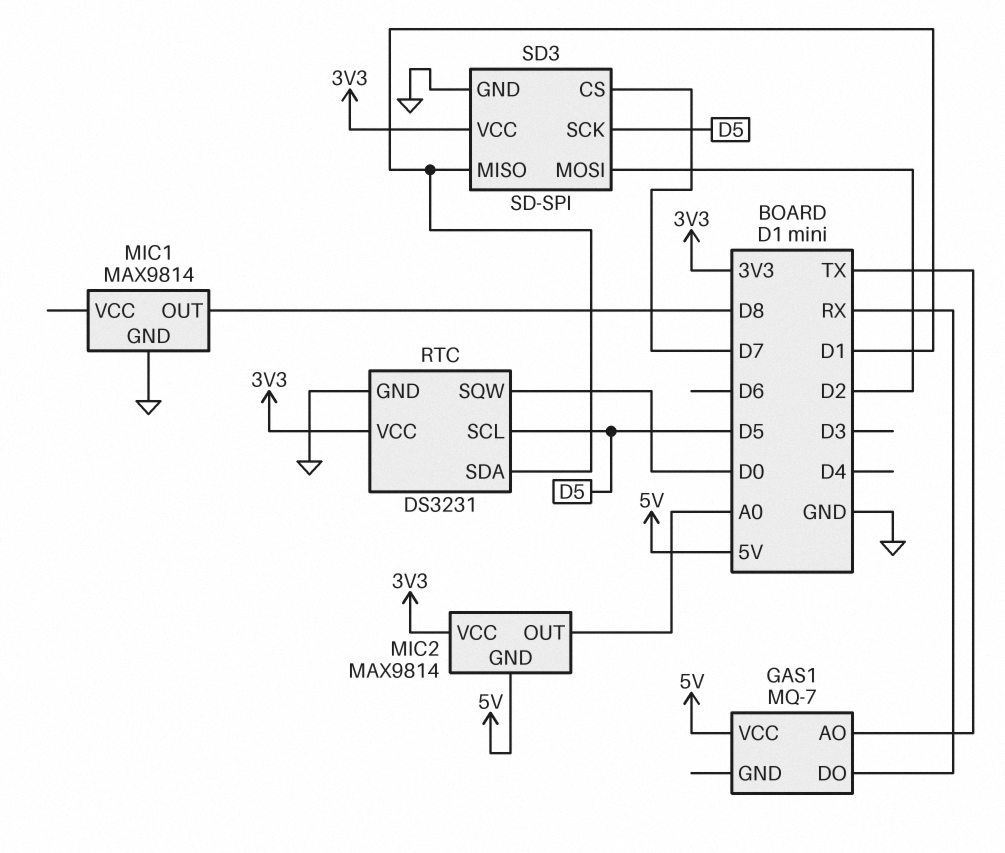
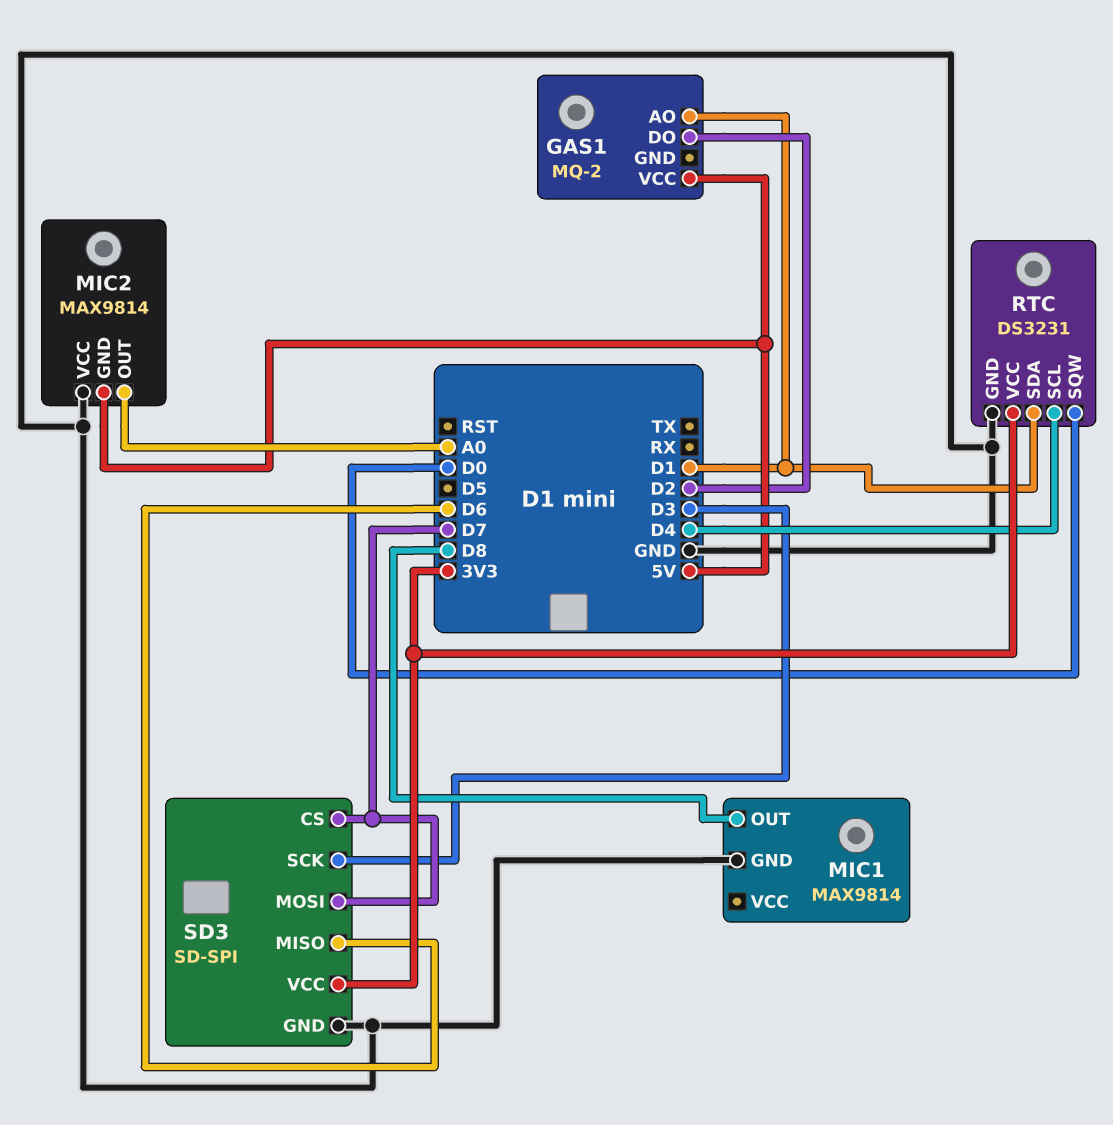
GAS1: MQ-7 -> MQ-2
GAS1 pin AO: TX -> D1
GAS1 pin DO: RX -> D2
MIC2 pin VCC: 3V3 -> GND
RTC pin SCL: D5 -> D4
SD3 pin MISO: D1 -> D6
SD3 pin MOSI: D2 -> D7
SD3 pin SCK: D5 -> D3

